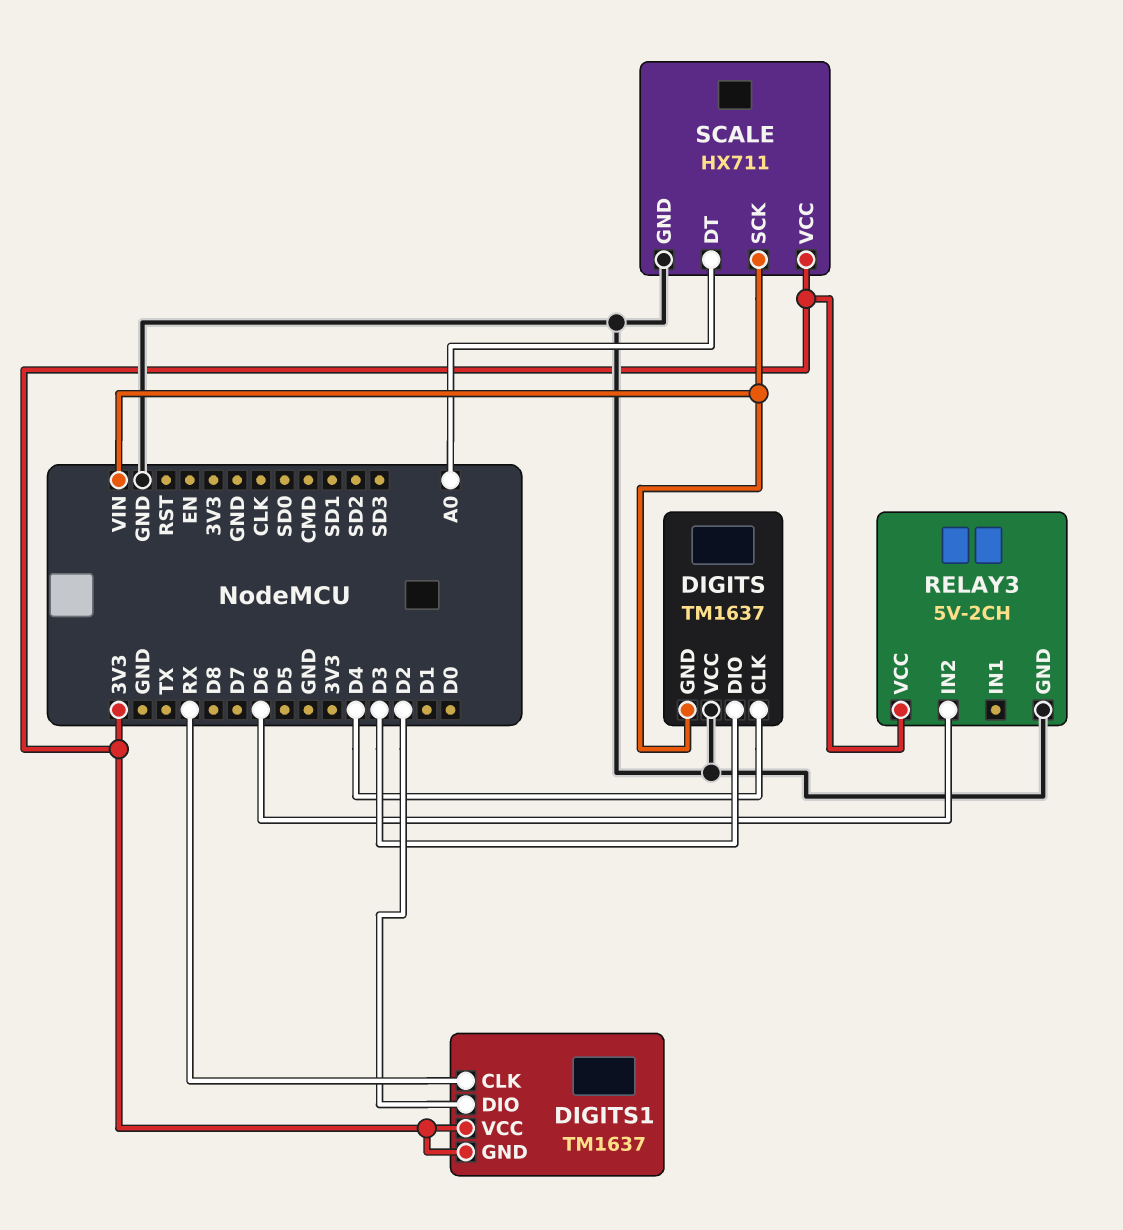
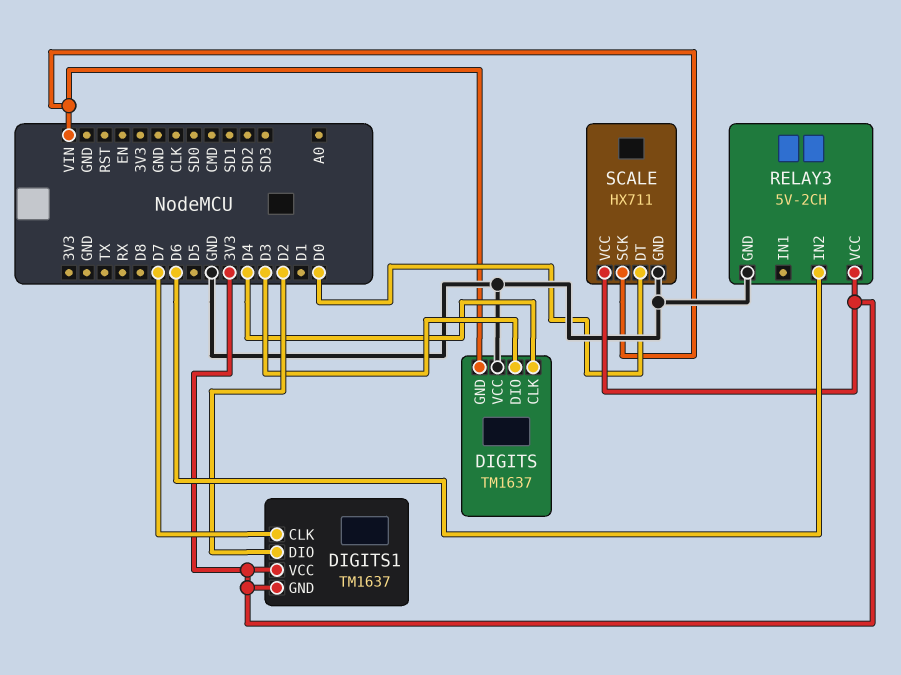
DIGITS1 pin CLK: RX -> D7
SCALE pin DT: A0 -> D0

